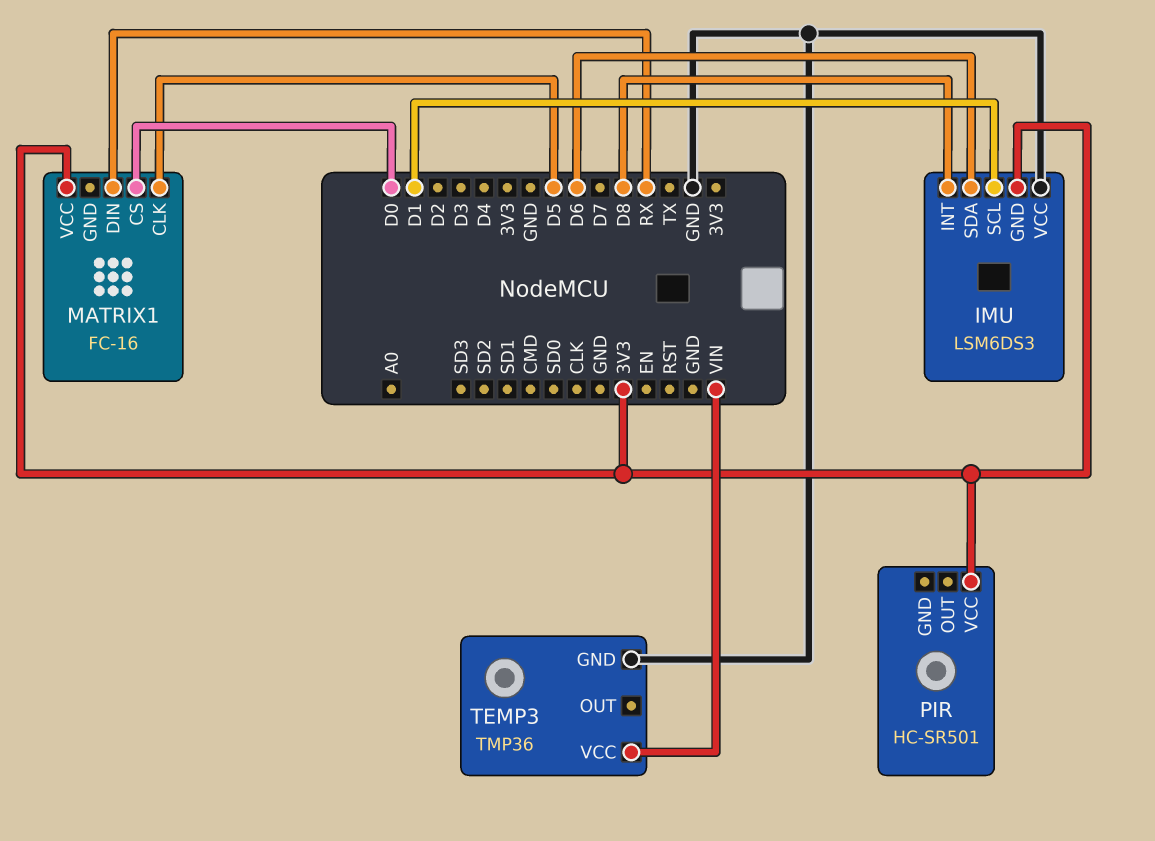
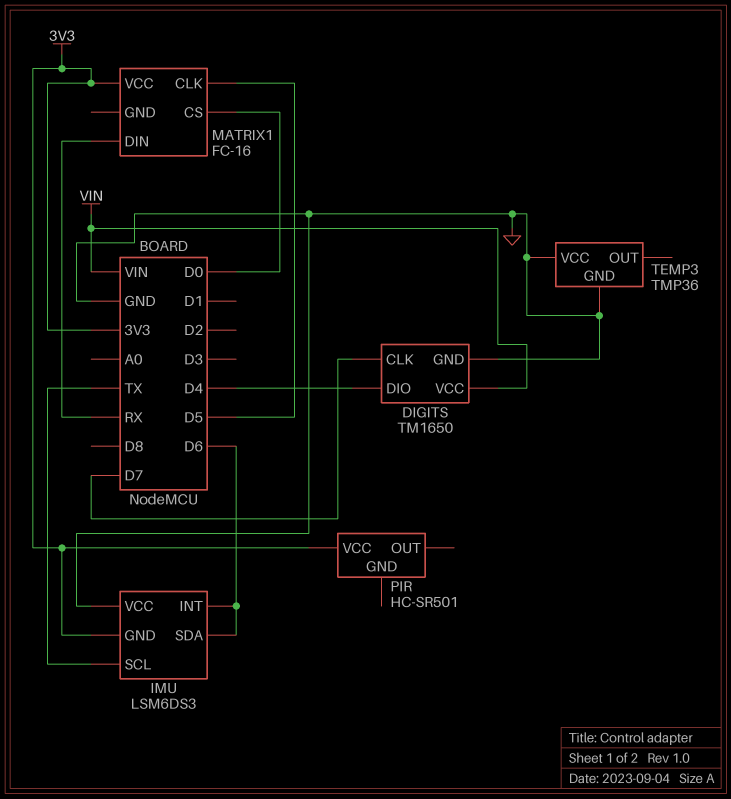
DIGITS: none -> TM1650
DIGITS pin CLK: none -> D7
DIGITS pin DIO: none -> D4
DIGITS pin GND: none -> GND
DIGITS pin VCC: none -> VIN
IMU pin INT: D8 -> D6
IMU pin SCL: D1 -> TX
TEMP3 pin VCC: VIN -> GND

